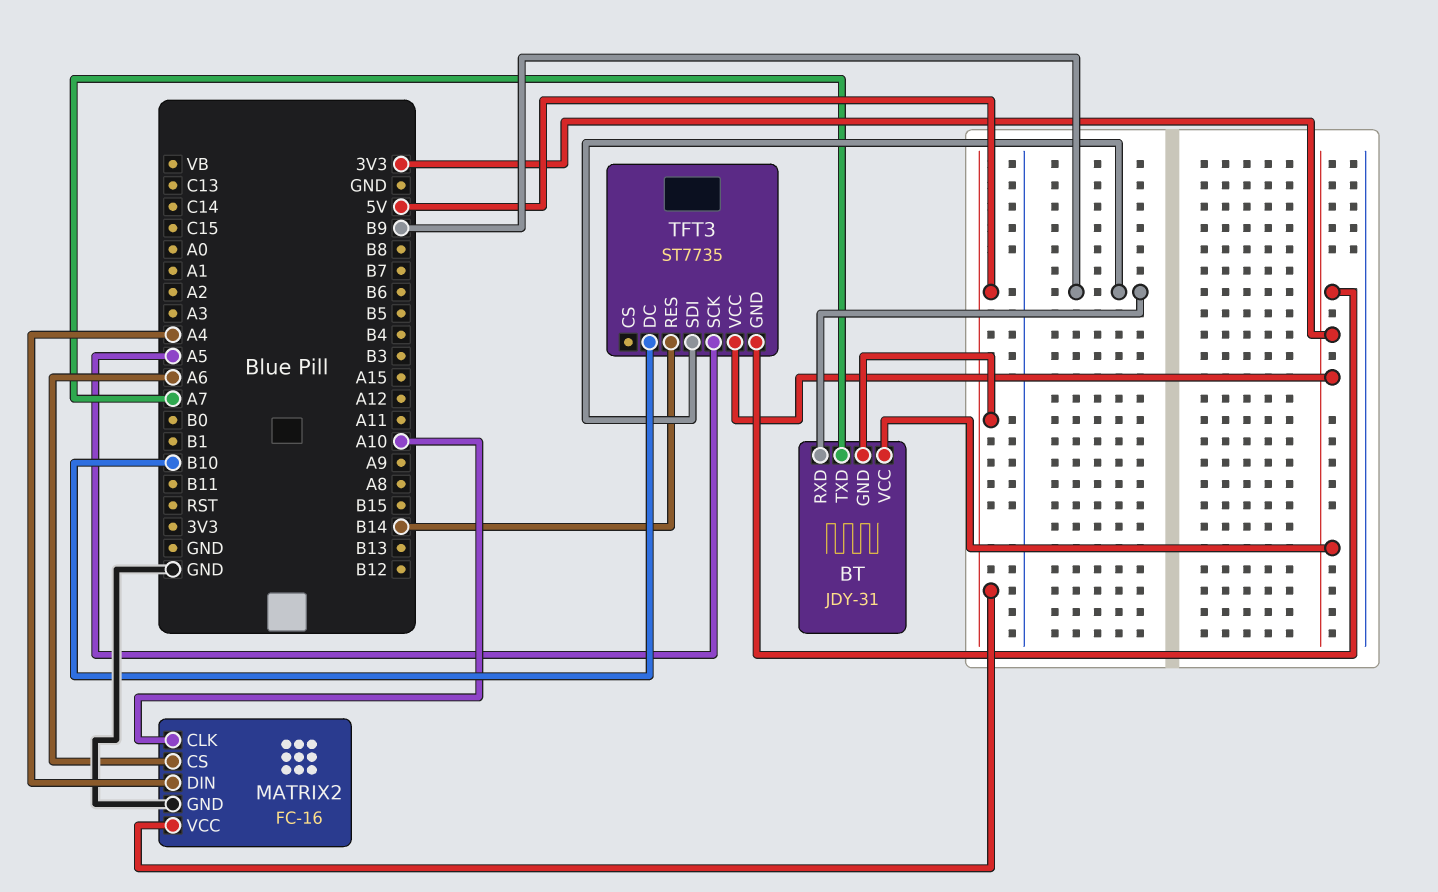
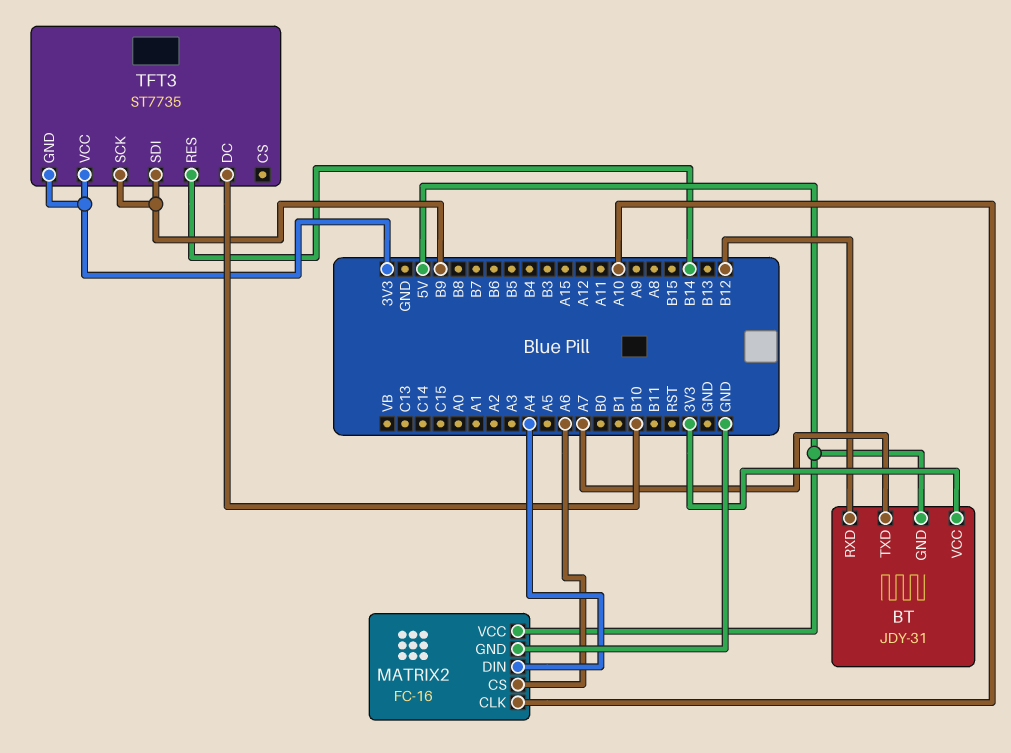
BT pin RXD: B9 -> B12
TFT3 pin SCK: A5 -> B9

